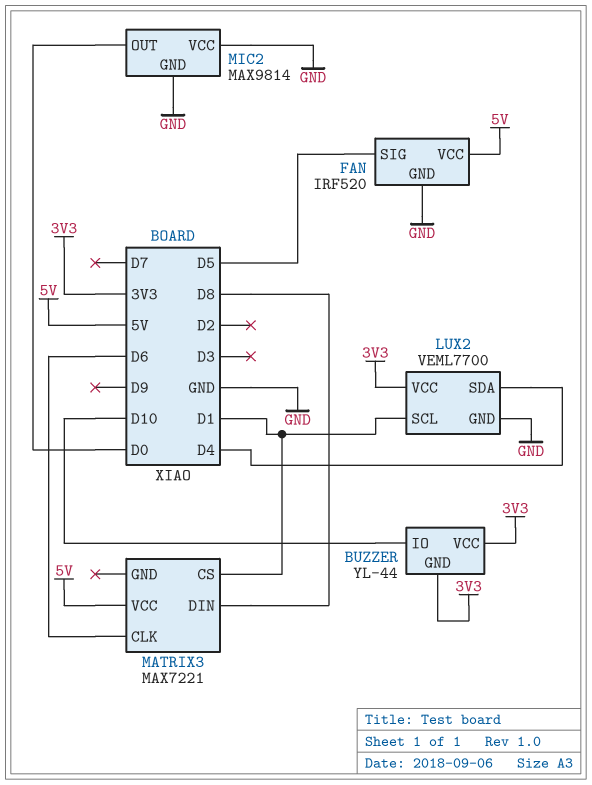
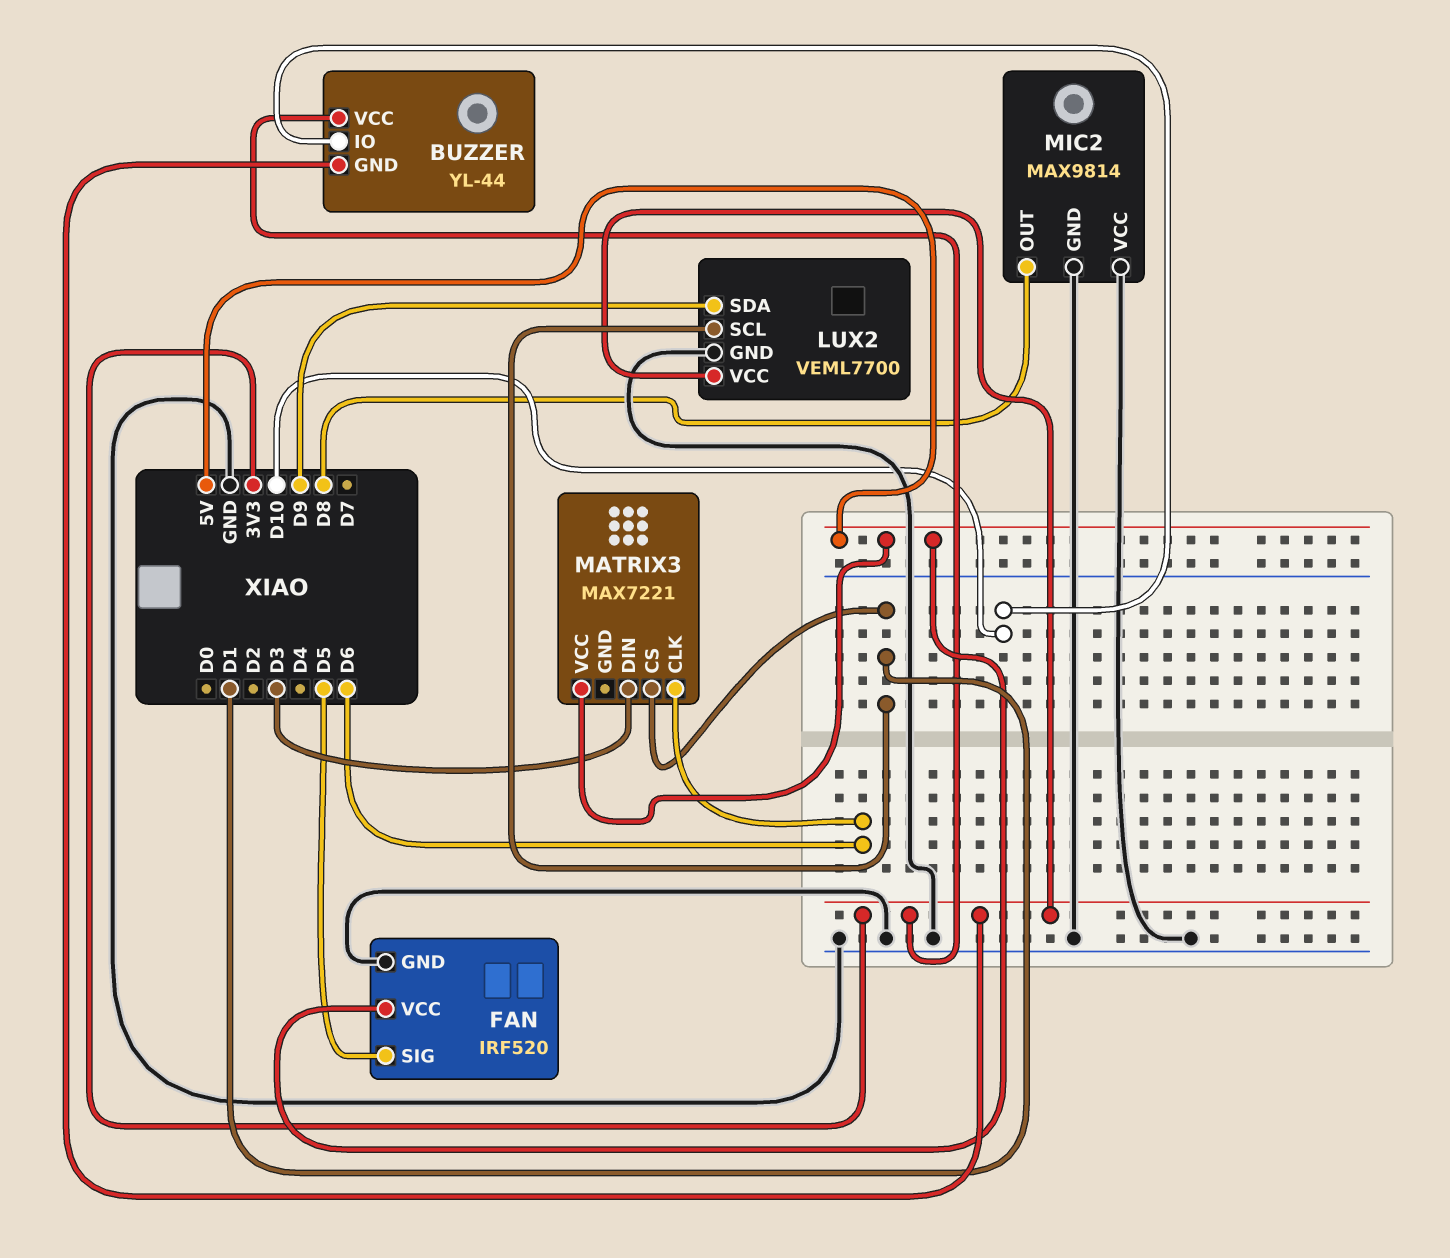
LUX2 pin SDA: D4 -> D9
MATRIX3 pin DIN: D8 -> D3
MIC2 pin OUT: D0 -> D8

